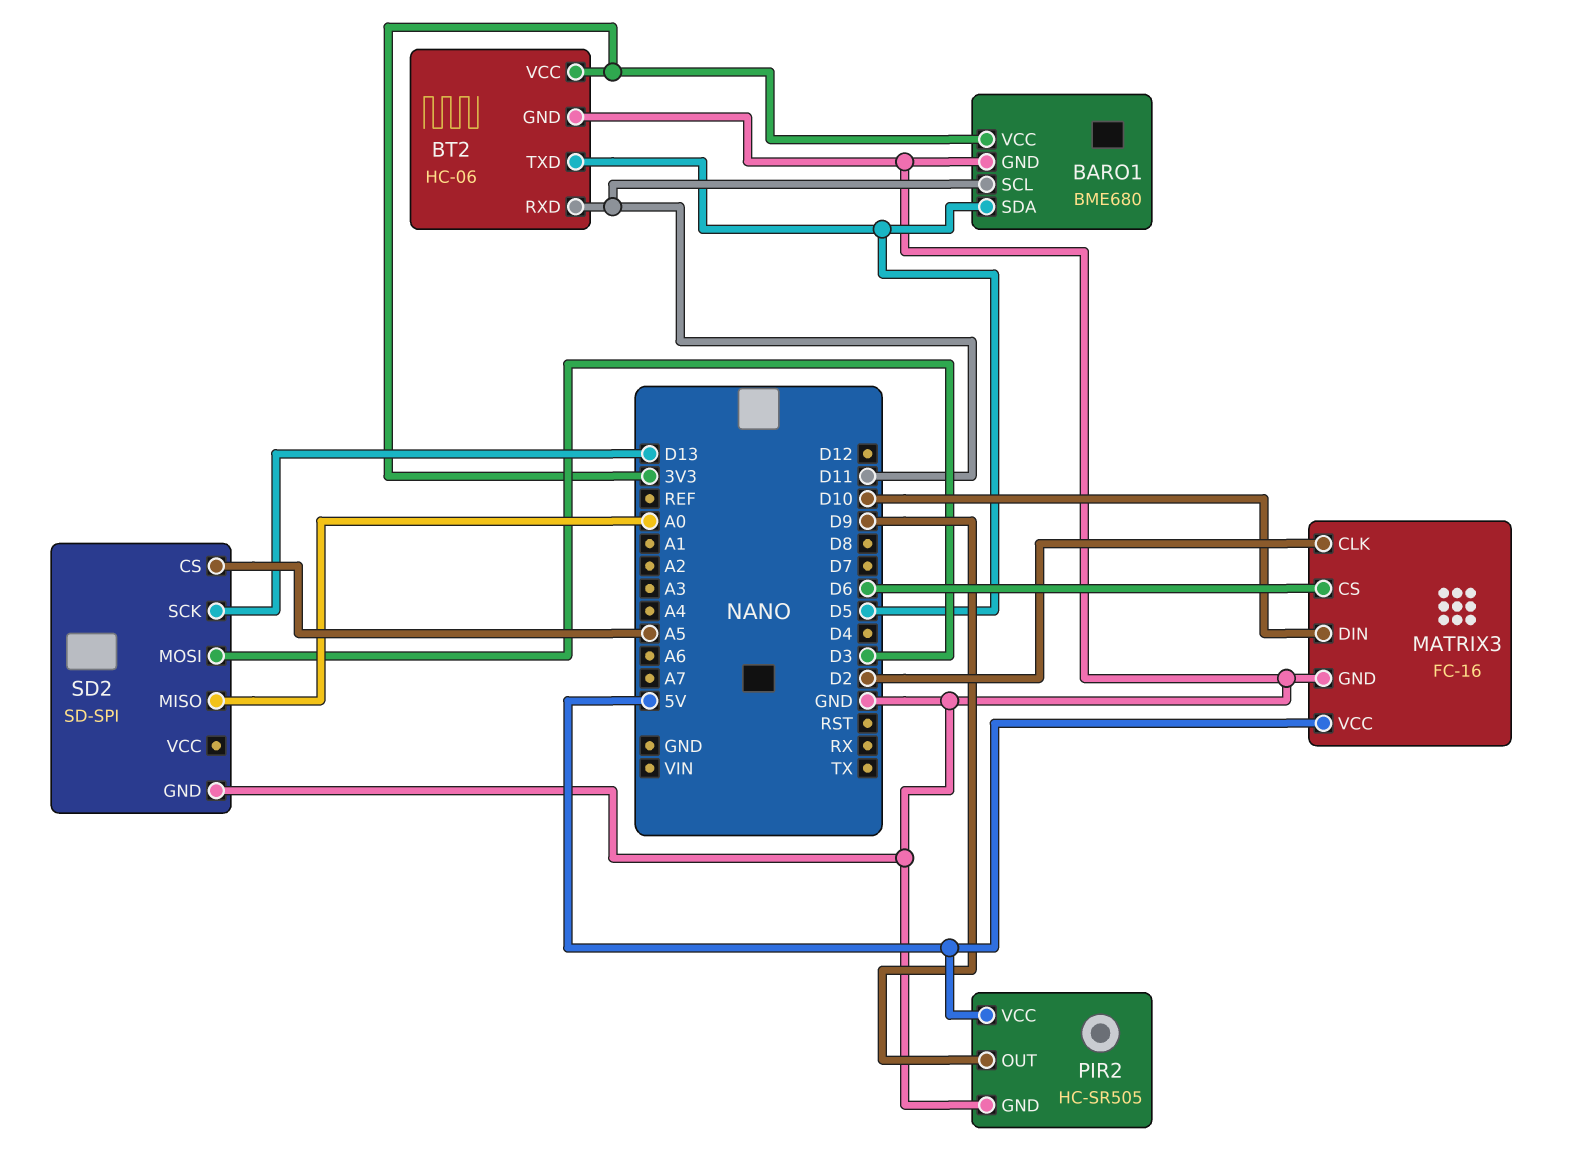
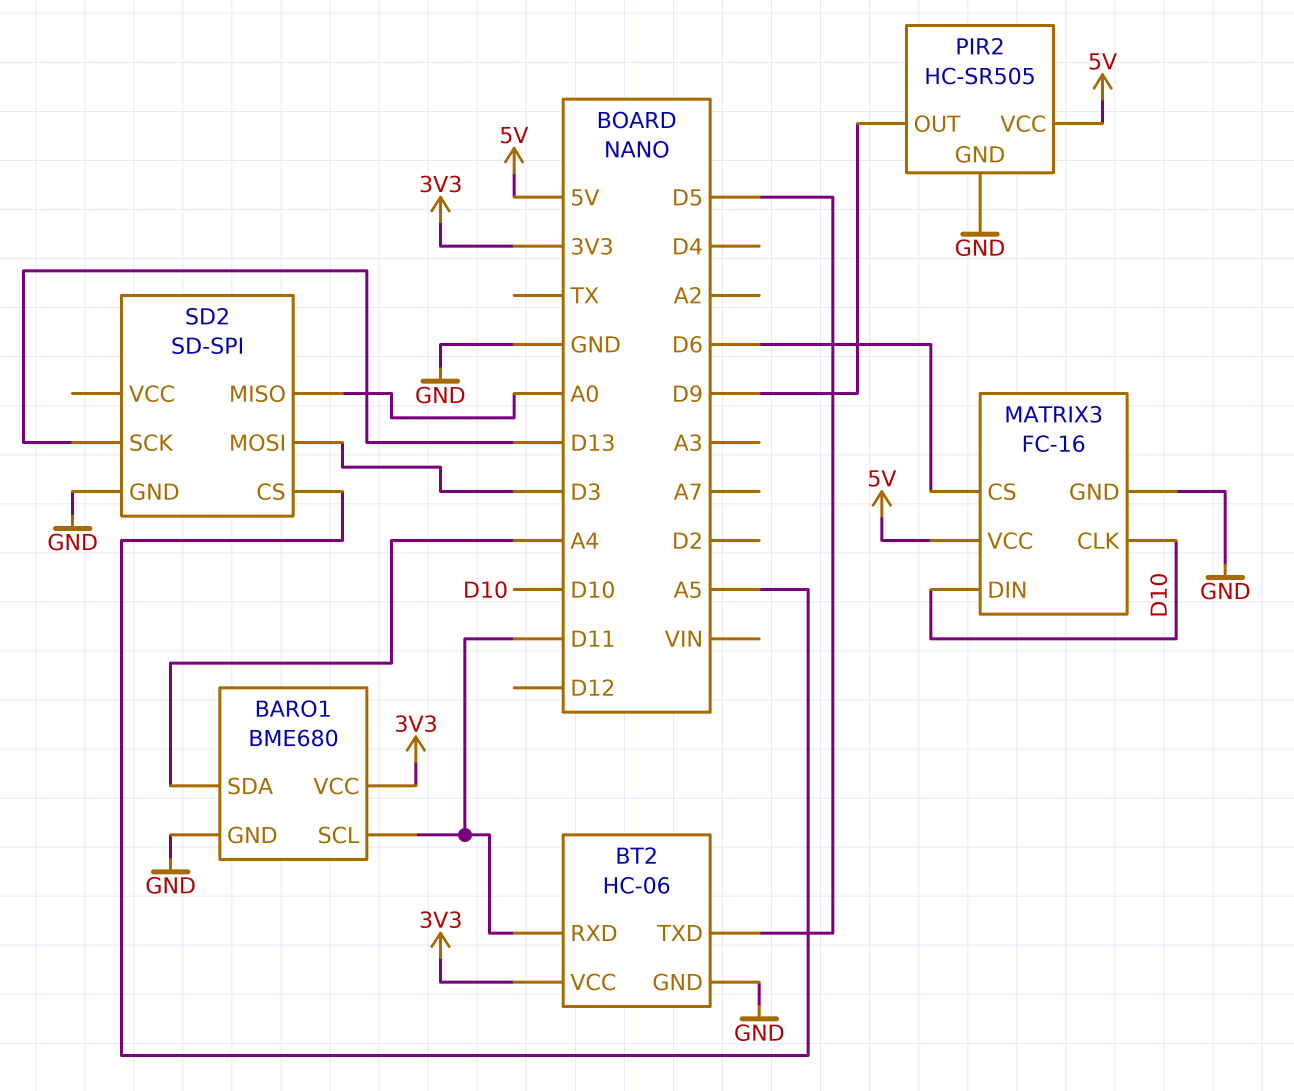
BARO1 pin SDA: D5 -> A4
MATRIX3 pin CLK: D2 -> D10

